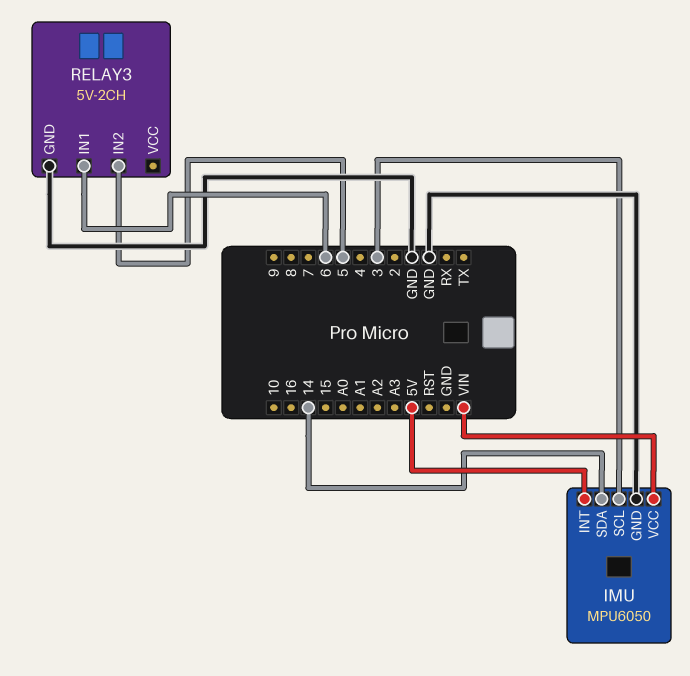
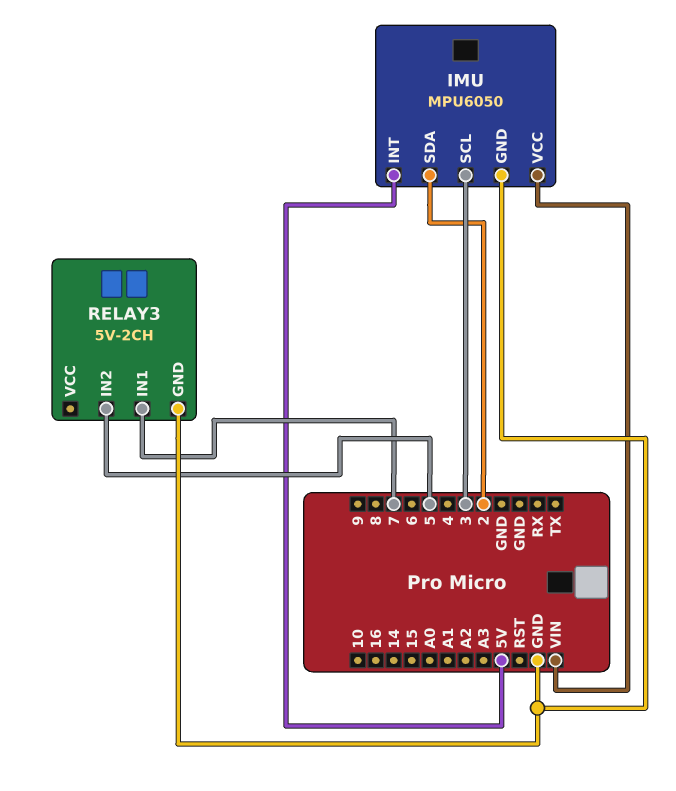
IMU pin SDA: 14 -> 2
RELAY3 pin IN1: 6 -> 7

